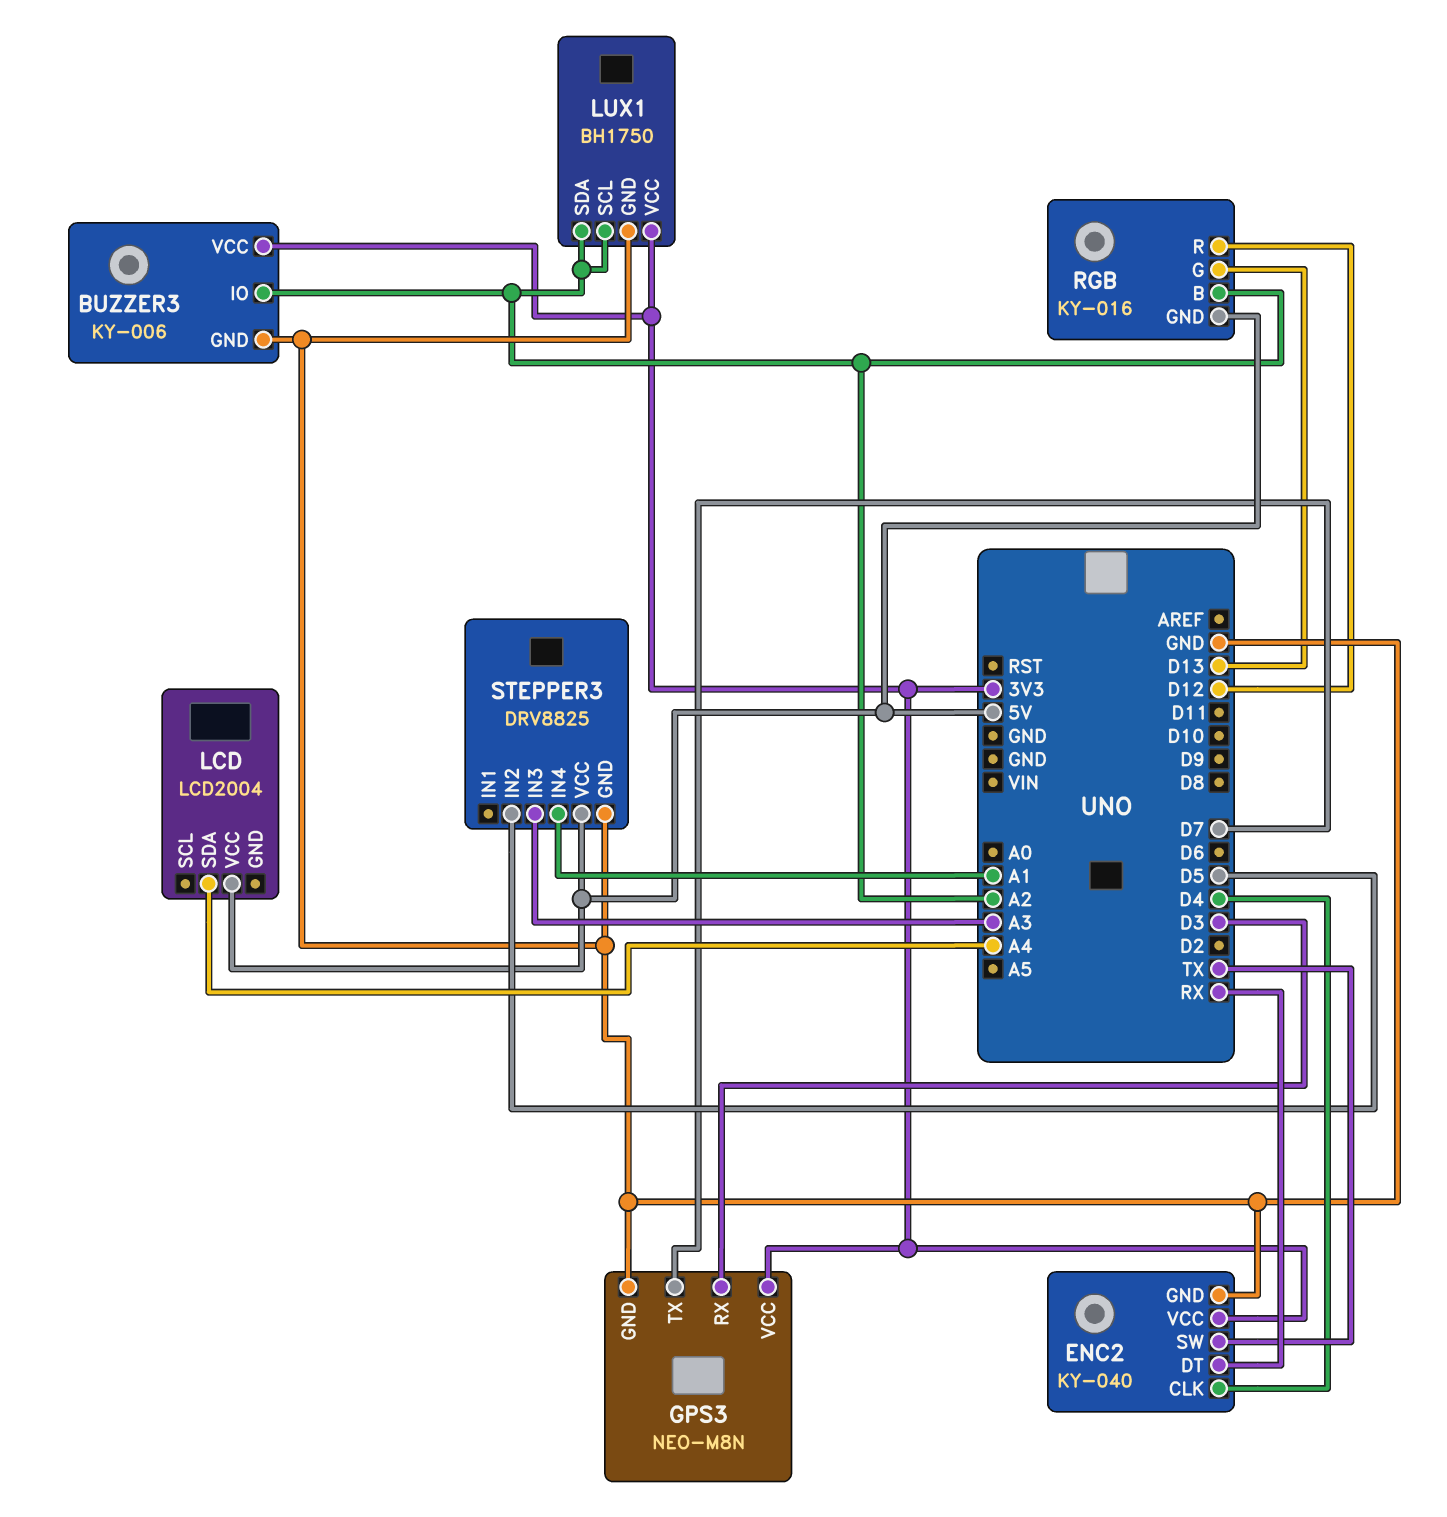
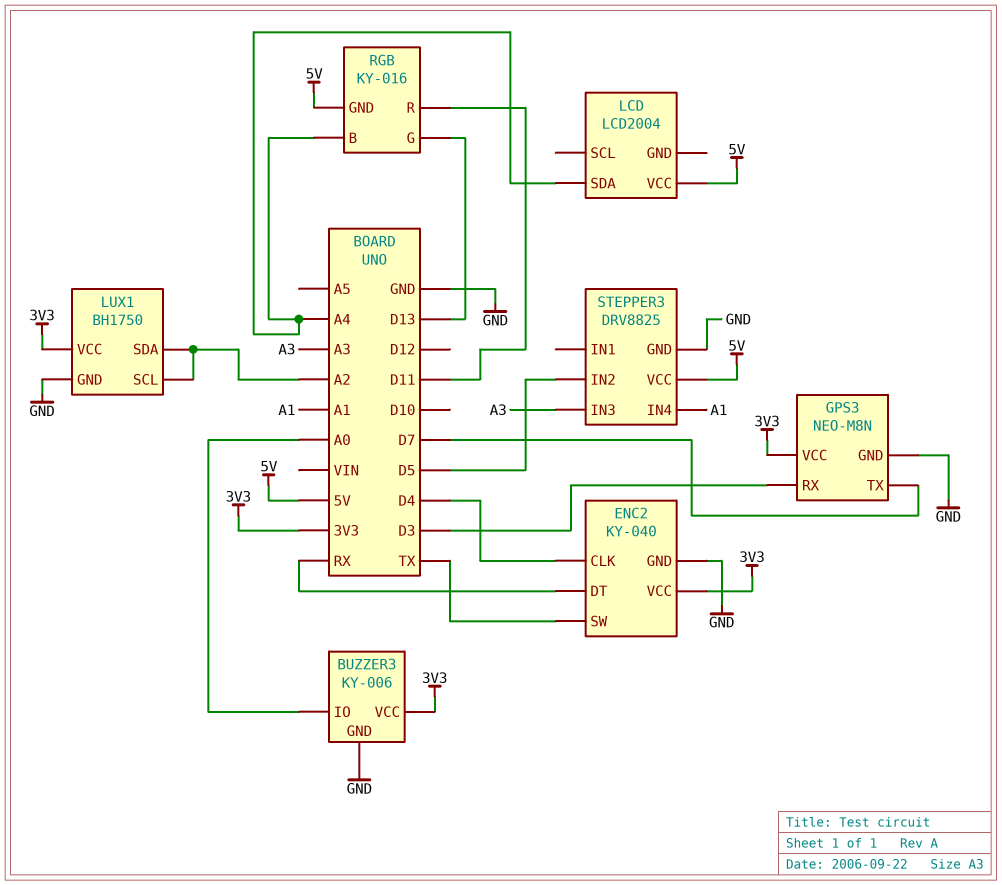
BUZZER3 pin IO: A2 -> A0
RGB pin B: A2 -> A4
RGB pin R: D12 -> D11

